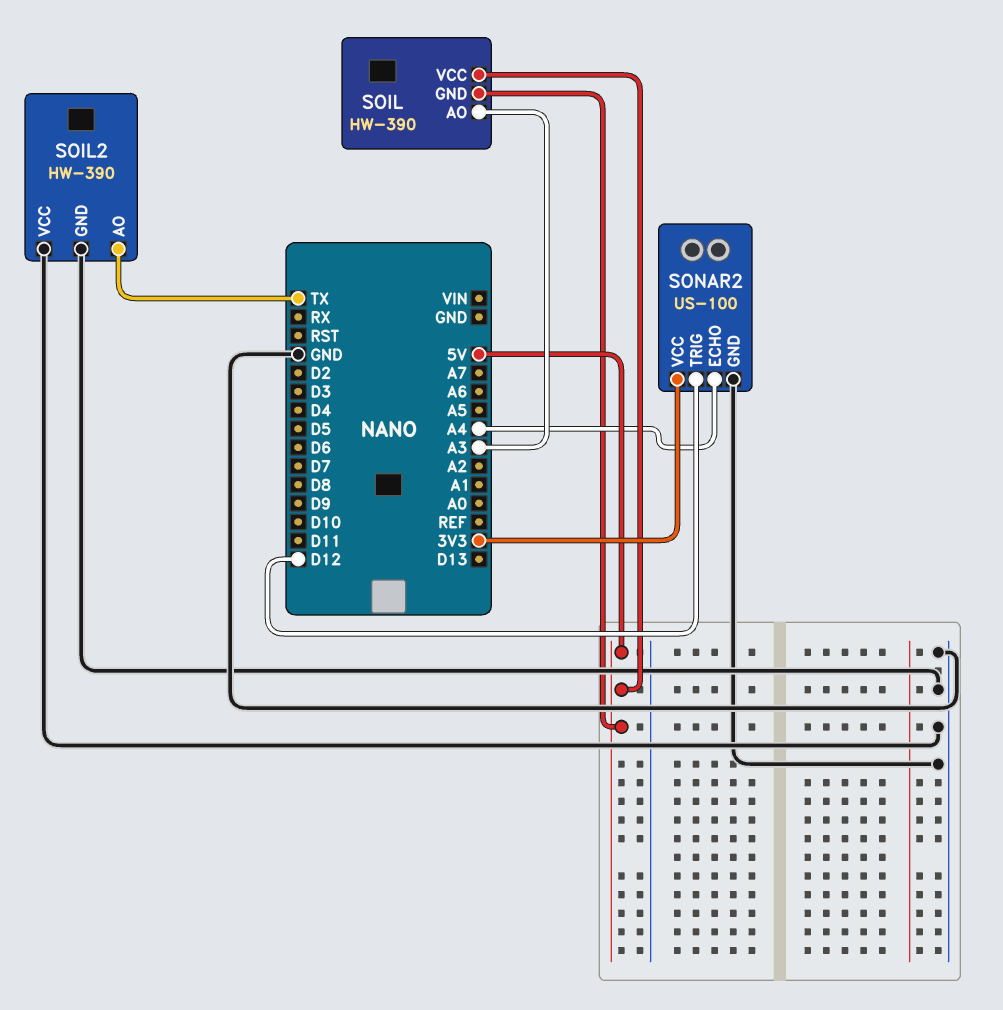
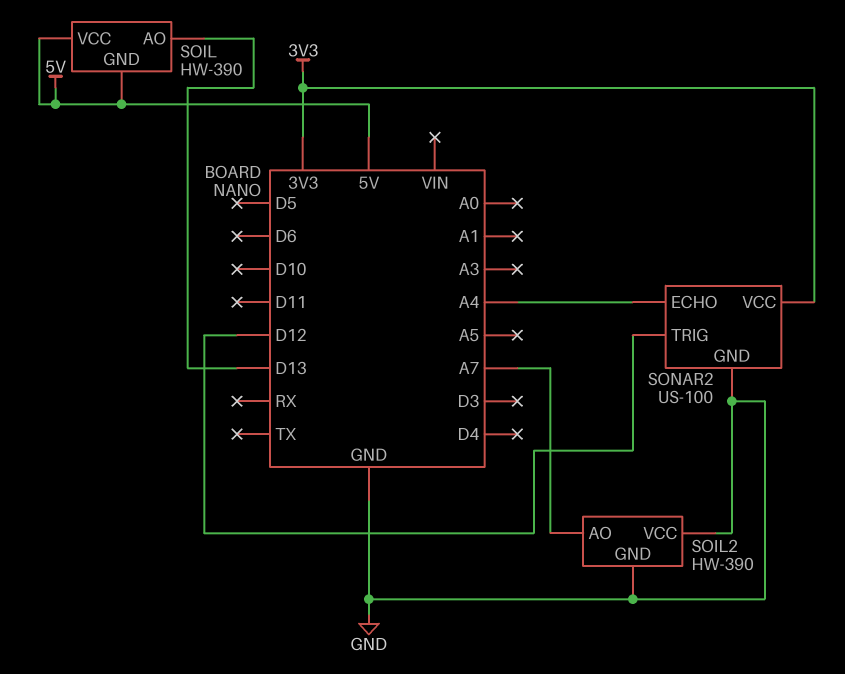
SOIL pin AO: A3 -> D13
SOIL2 pin AO: TX -> A7

